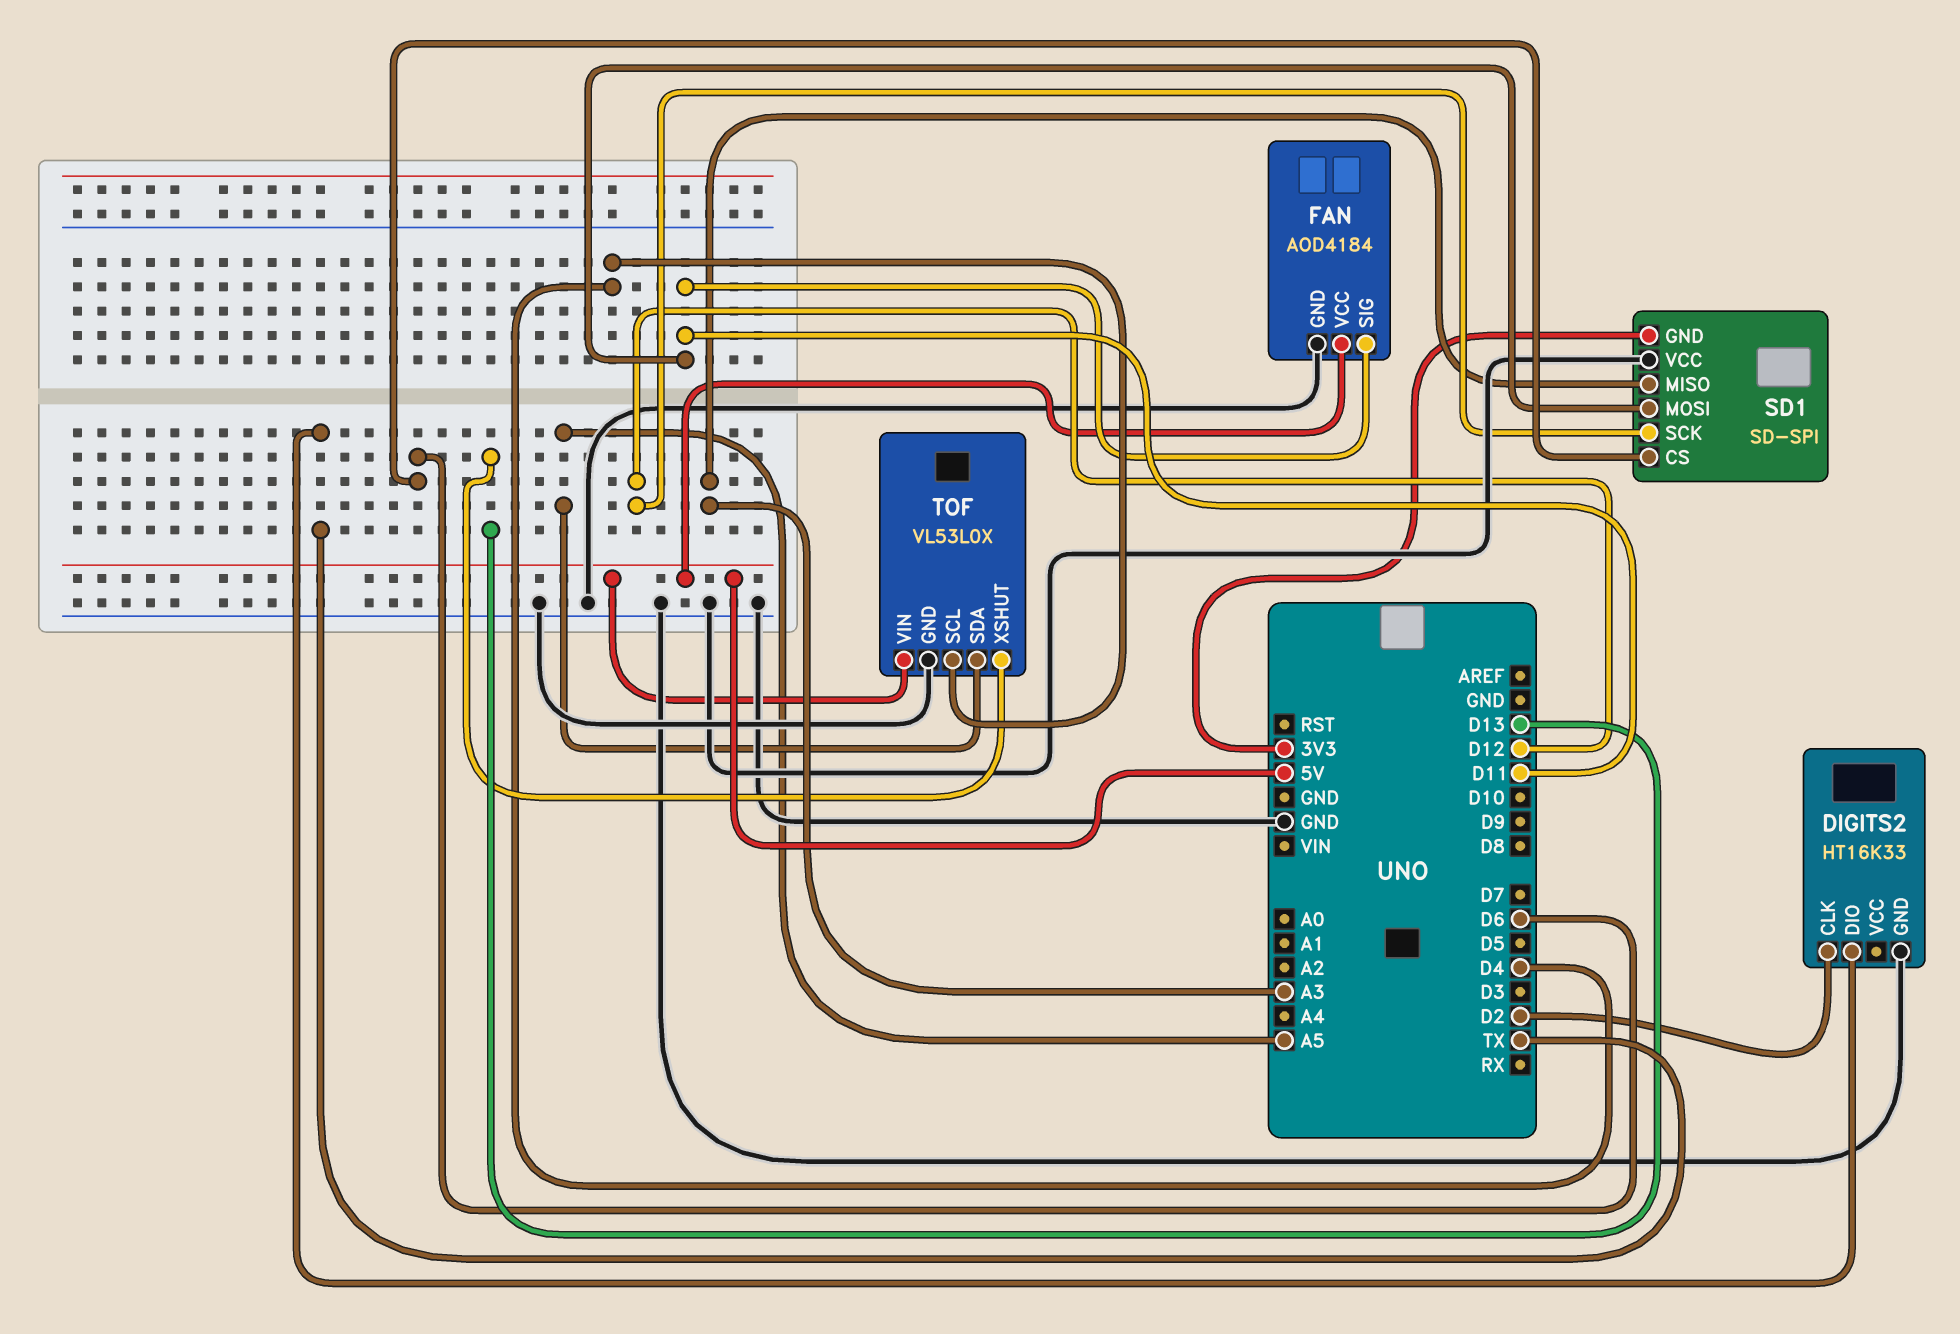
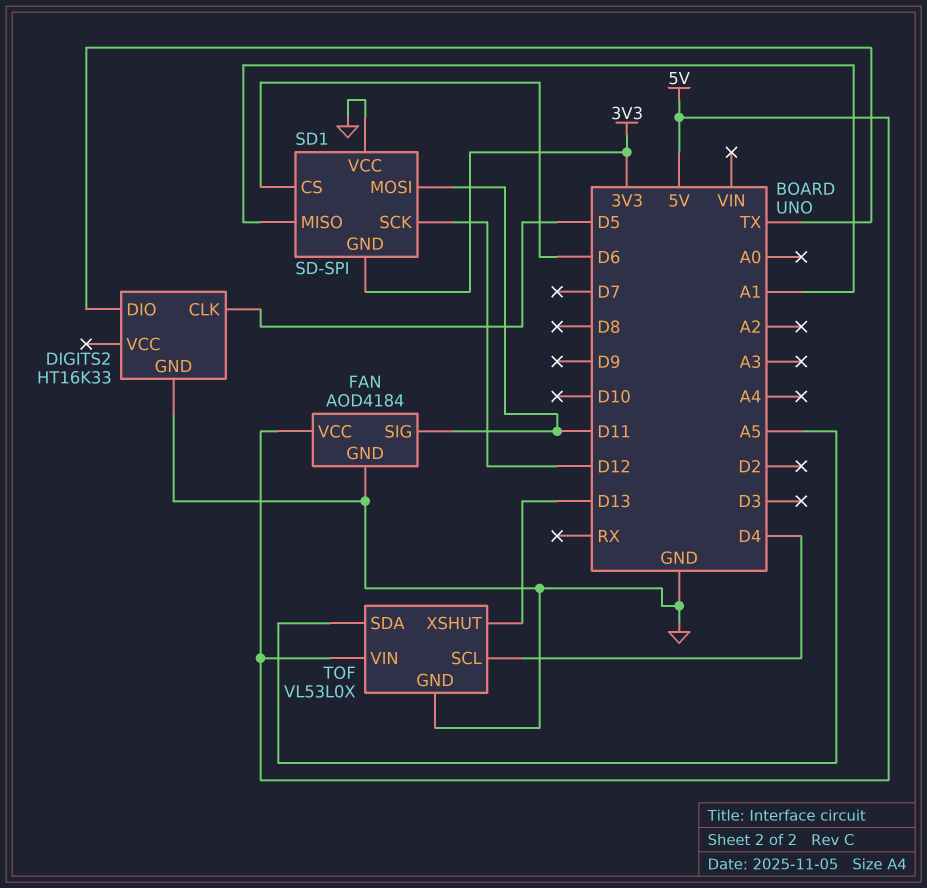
DIGITS2 pin CLK: D2 -> D5
SD1 pin MISO: A3 -> A1

